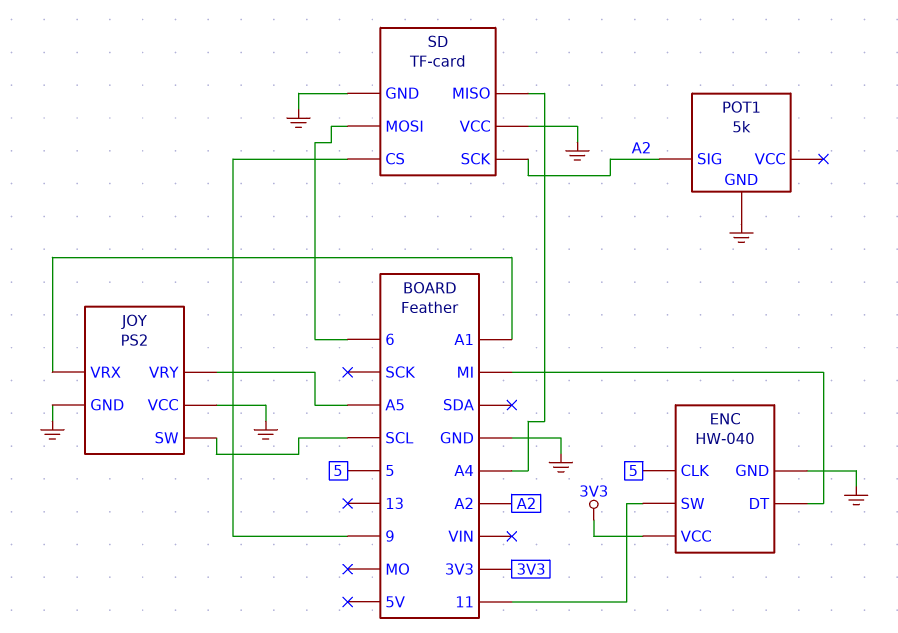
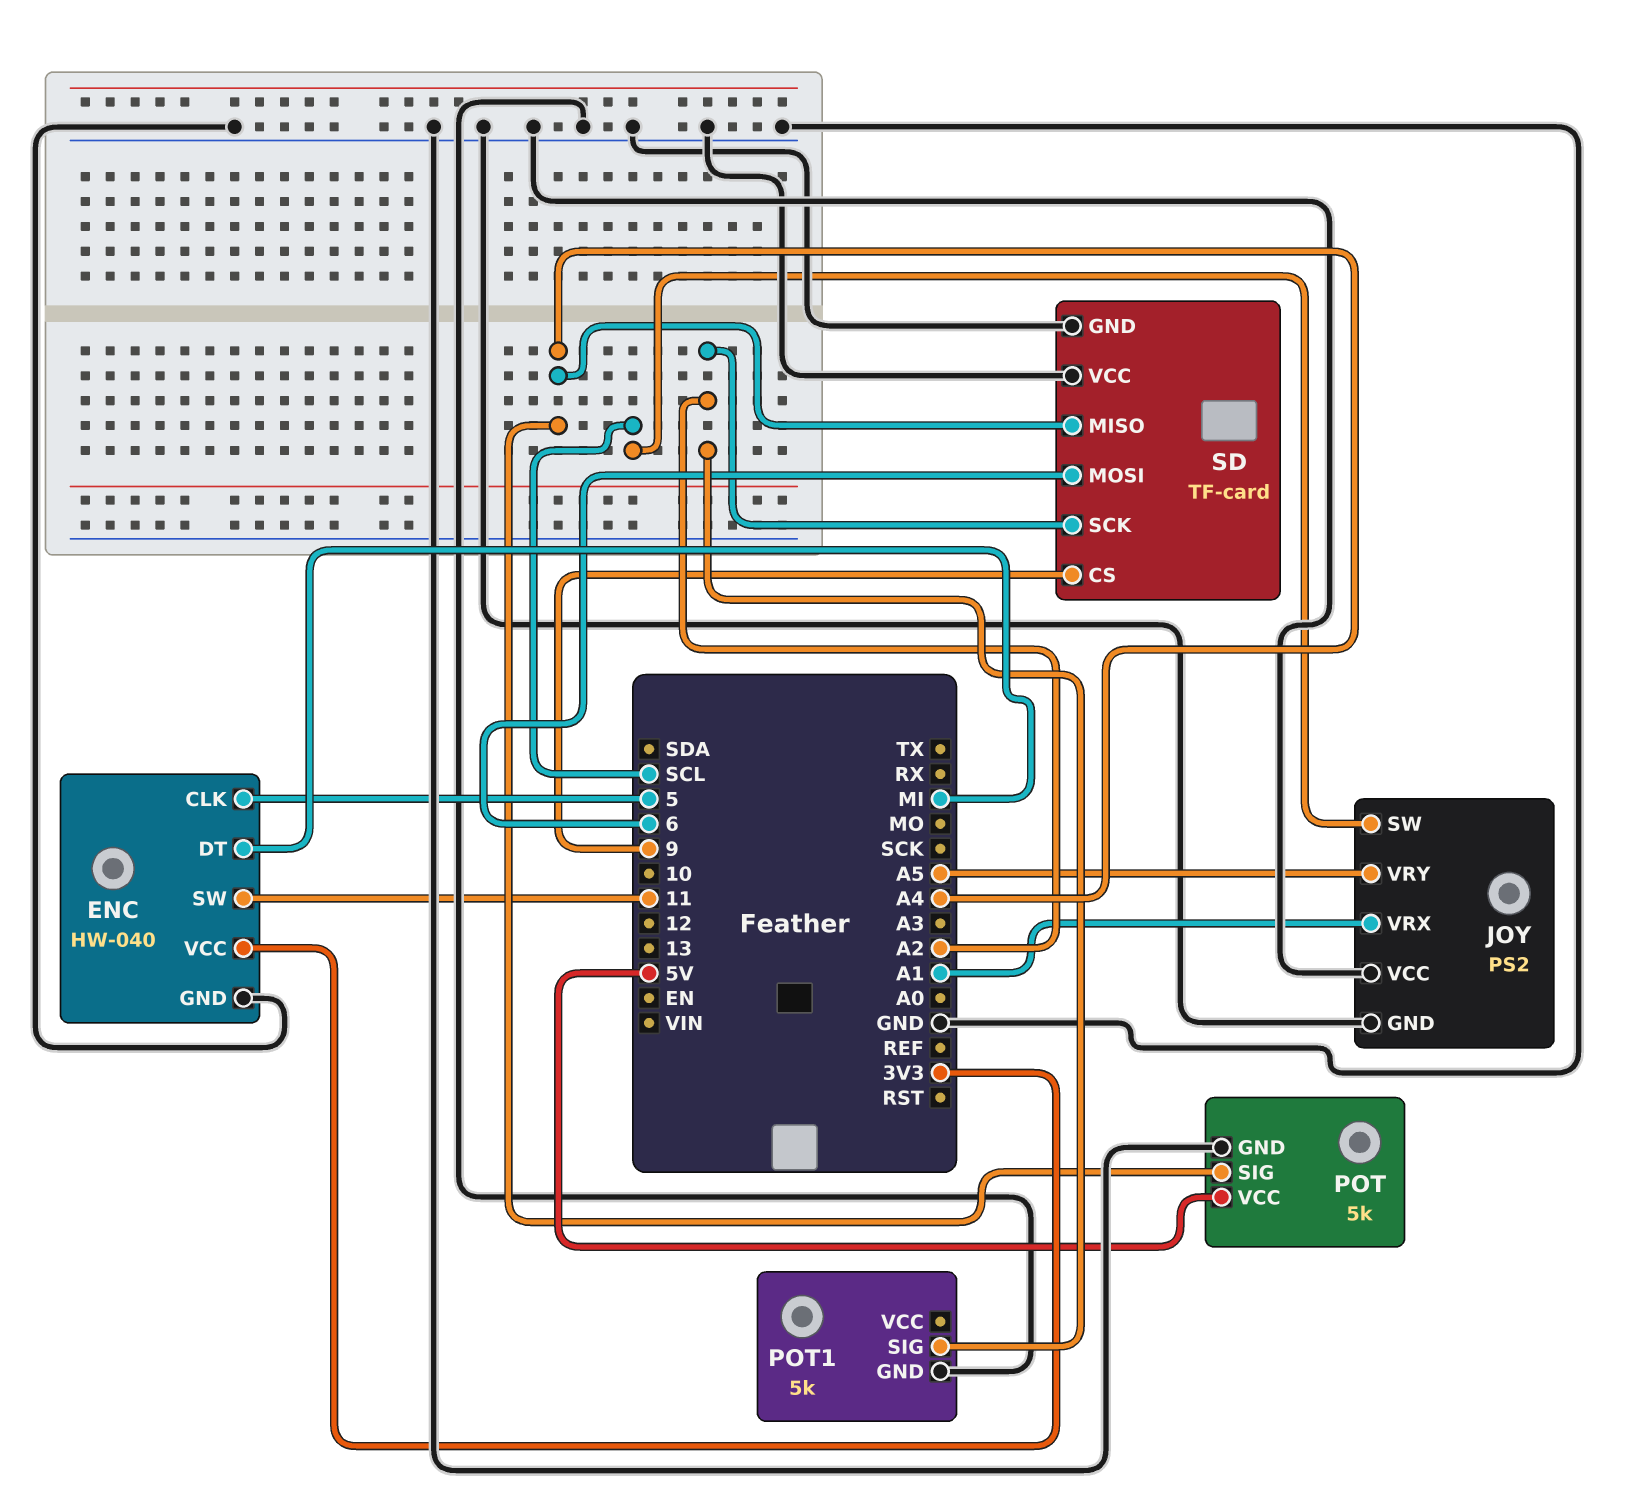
POT: none -> 5k
POT pin GND: none -> GND
POT pin SIG: none -> A4
POT pin VCC: none -> 5V

